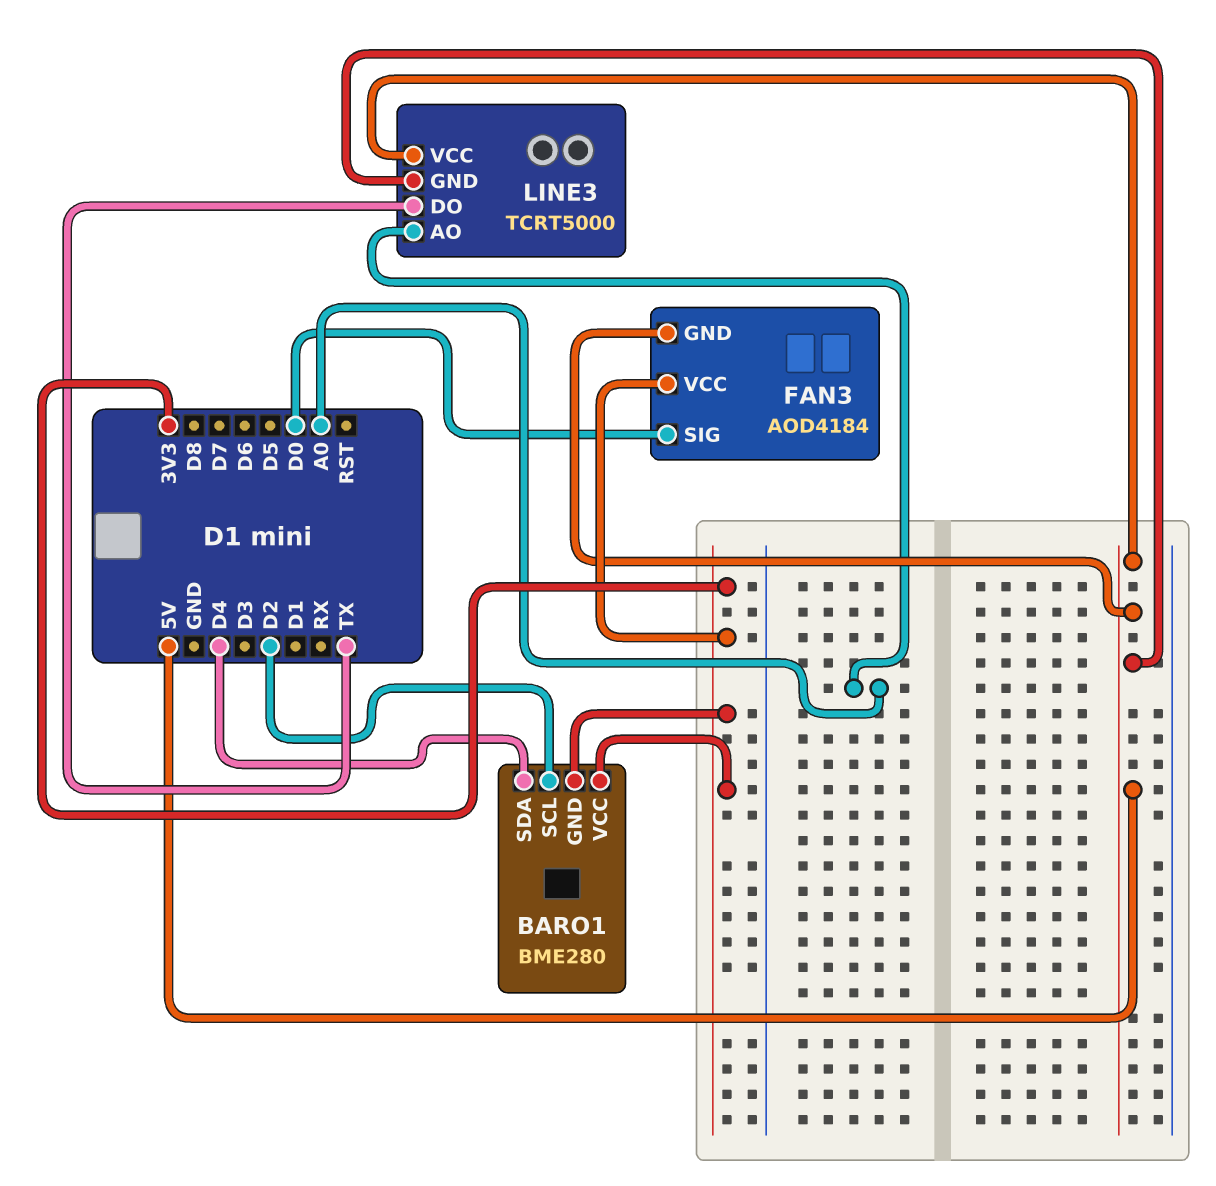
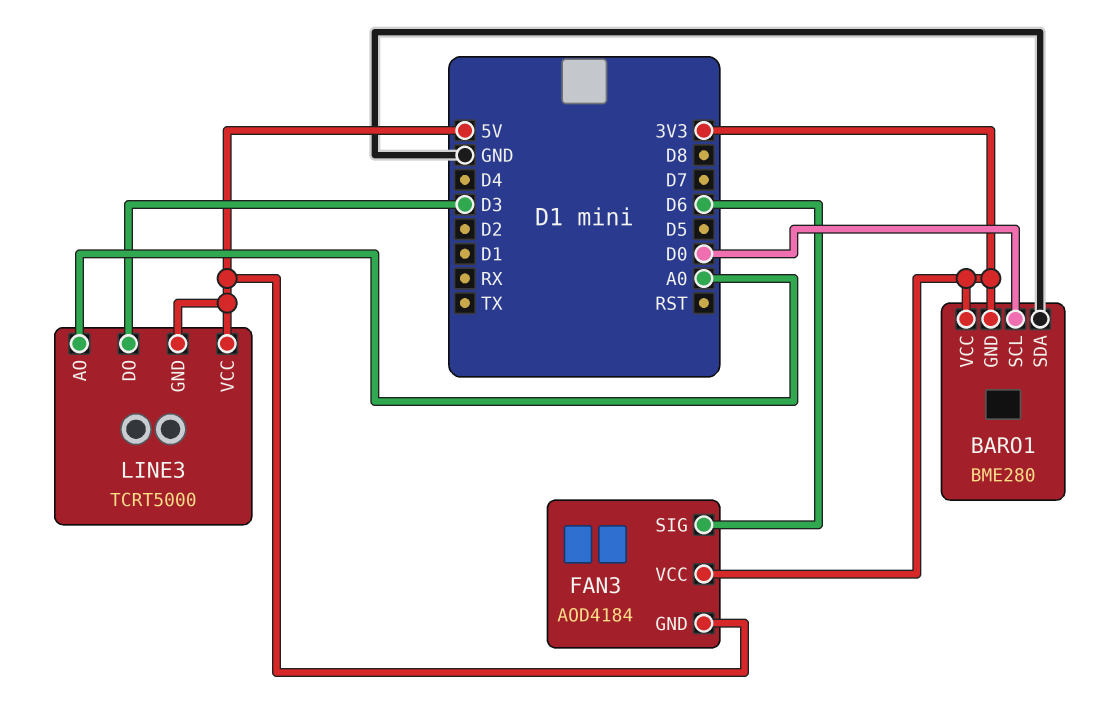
BARO1 pin SCL: D2 -> D0
BARO1 pin SDA: D4 -> GND
FAN3 pin SIG: D0 -> D6
LINE3 pin DO: TX -> D3

